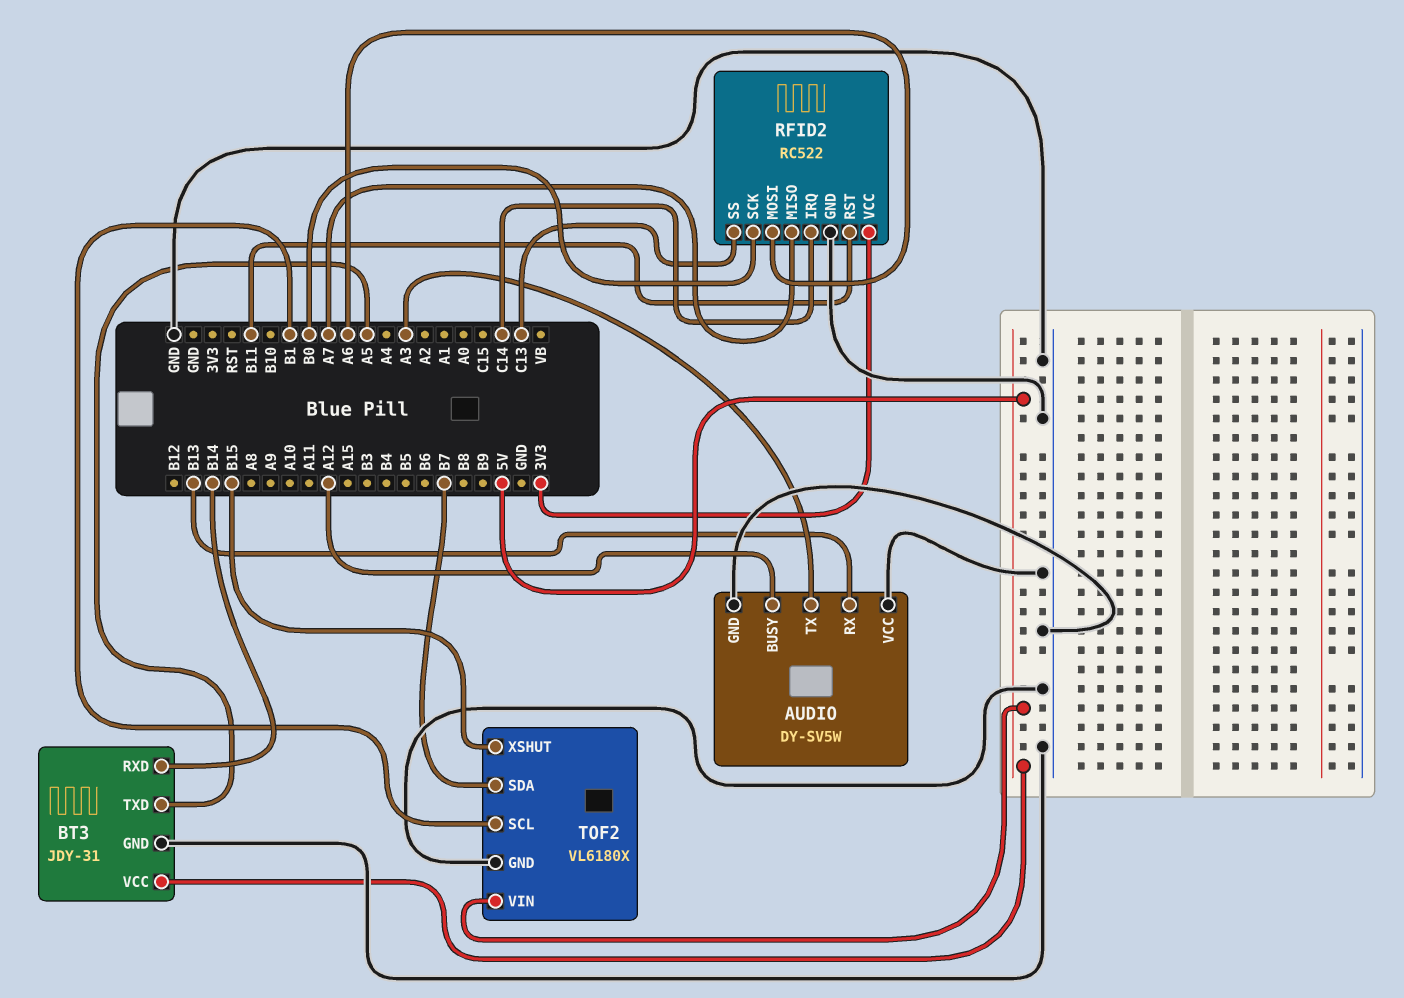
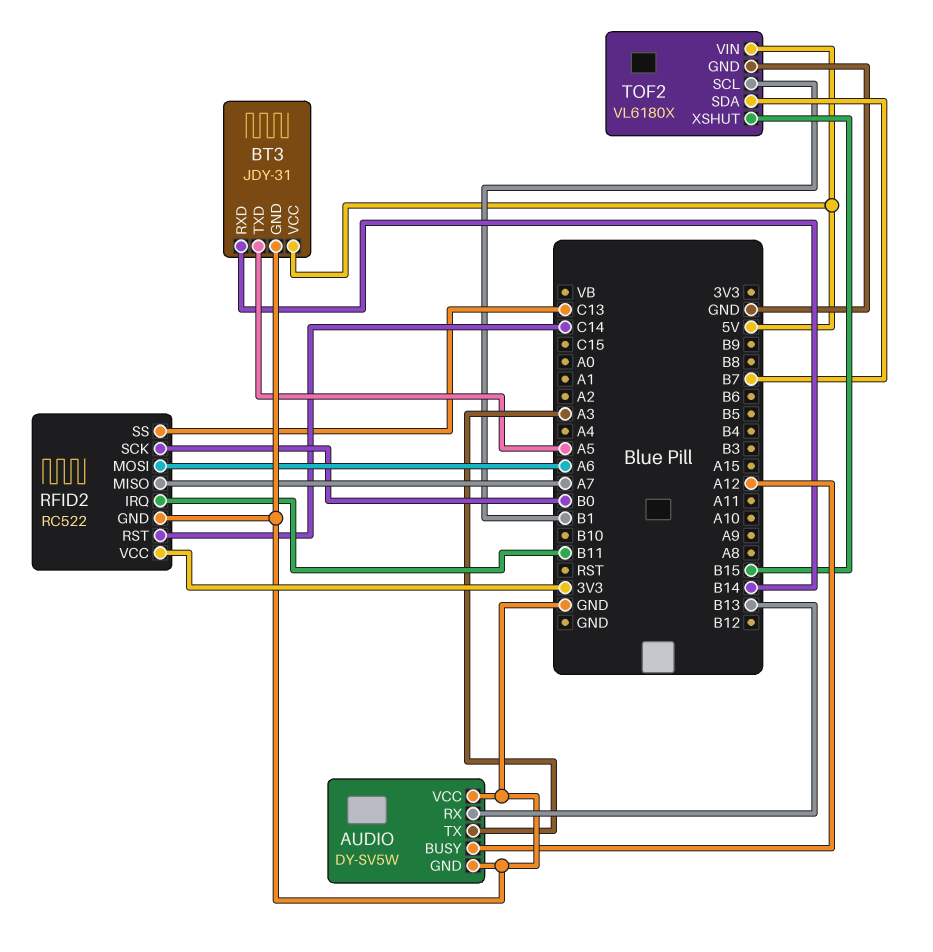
RFID2 pin IRQ: C14 -> B11
RFID2 pin RST: B11 -> C14

